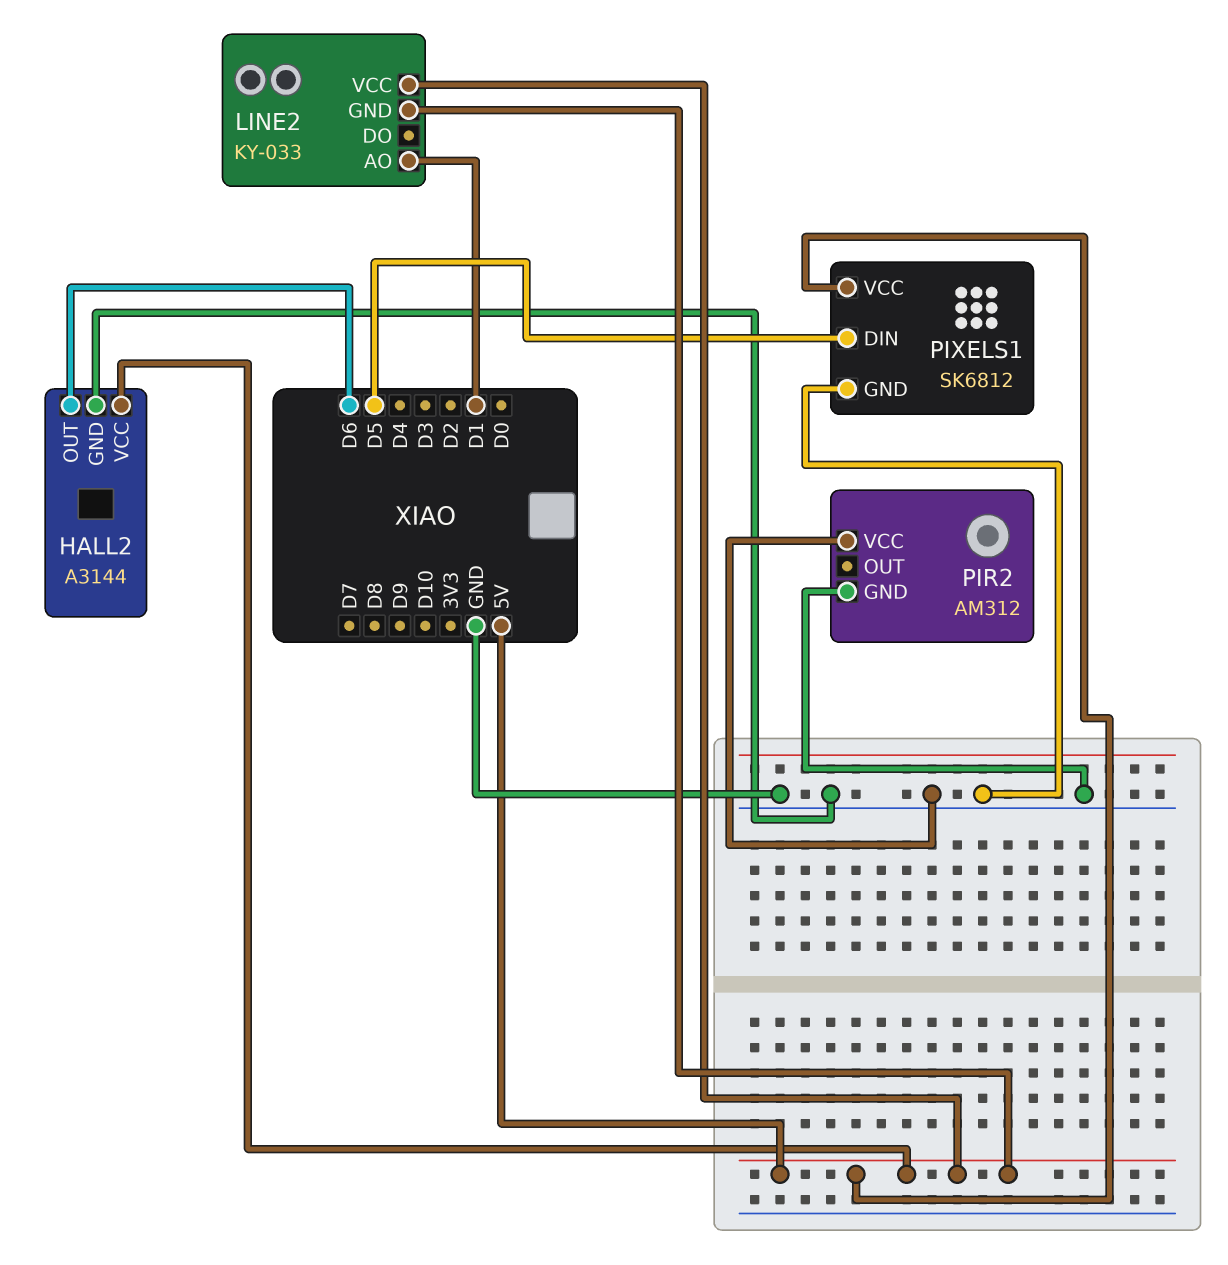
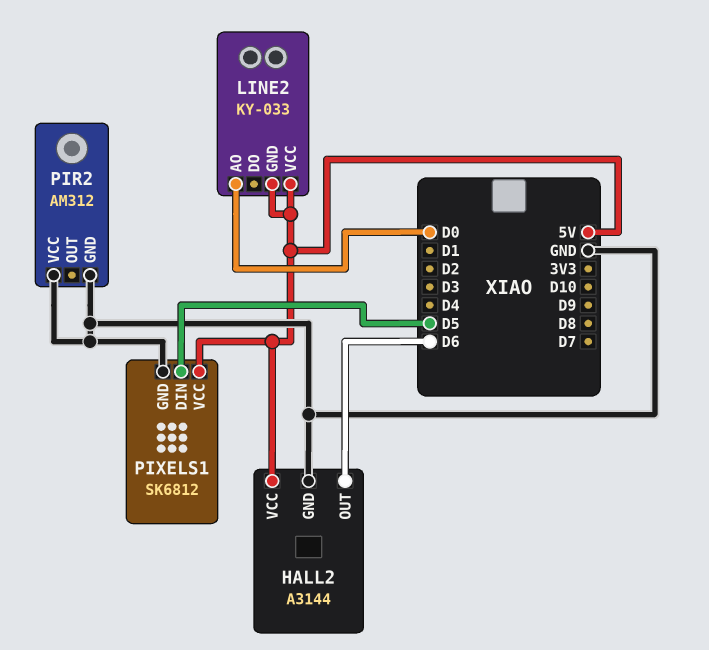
LINE2 pin AO: D1 -> D0

